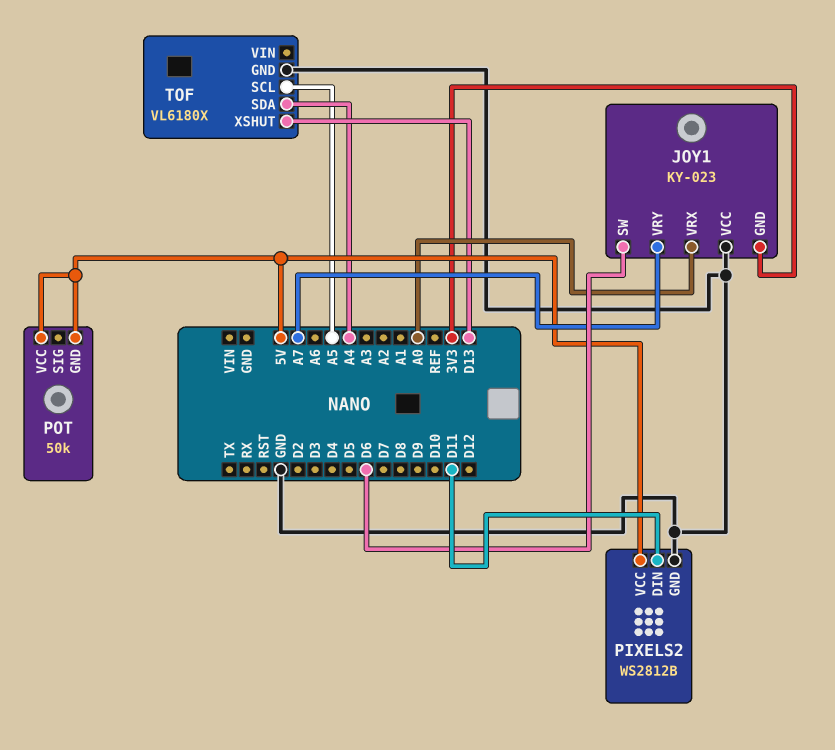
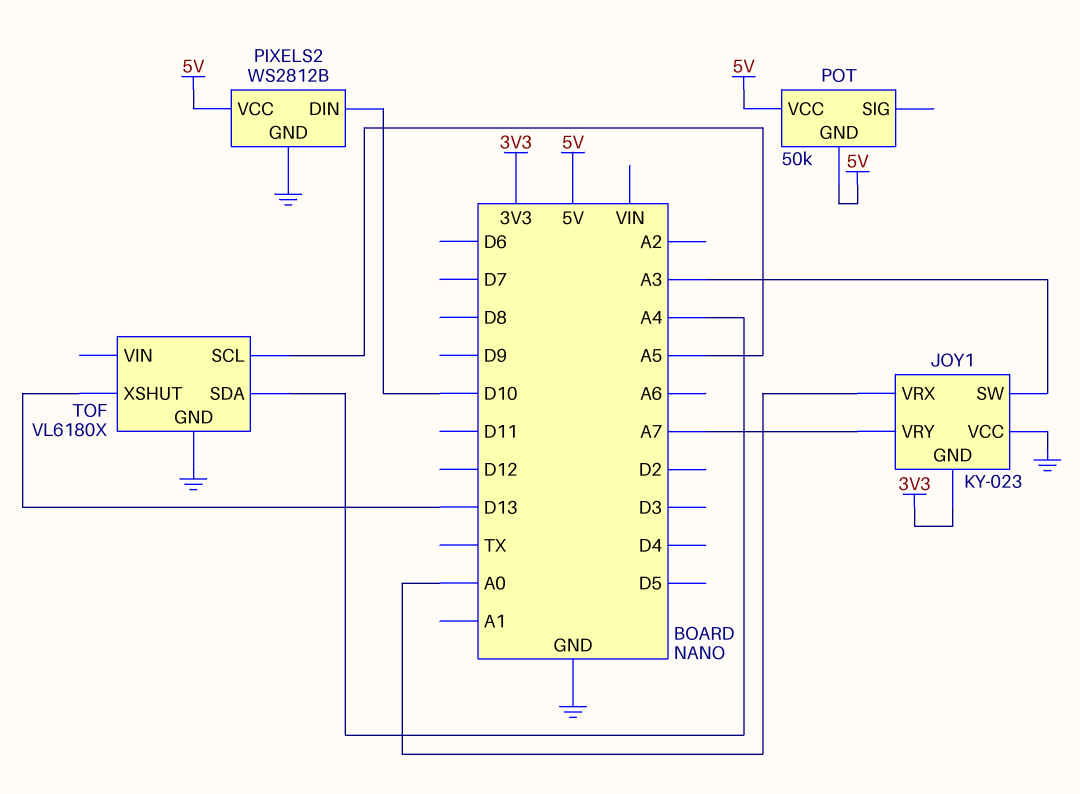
JOY1 pin SW: D6 -> A3
PIXELS2 pin DIN: D11 -> D10

